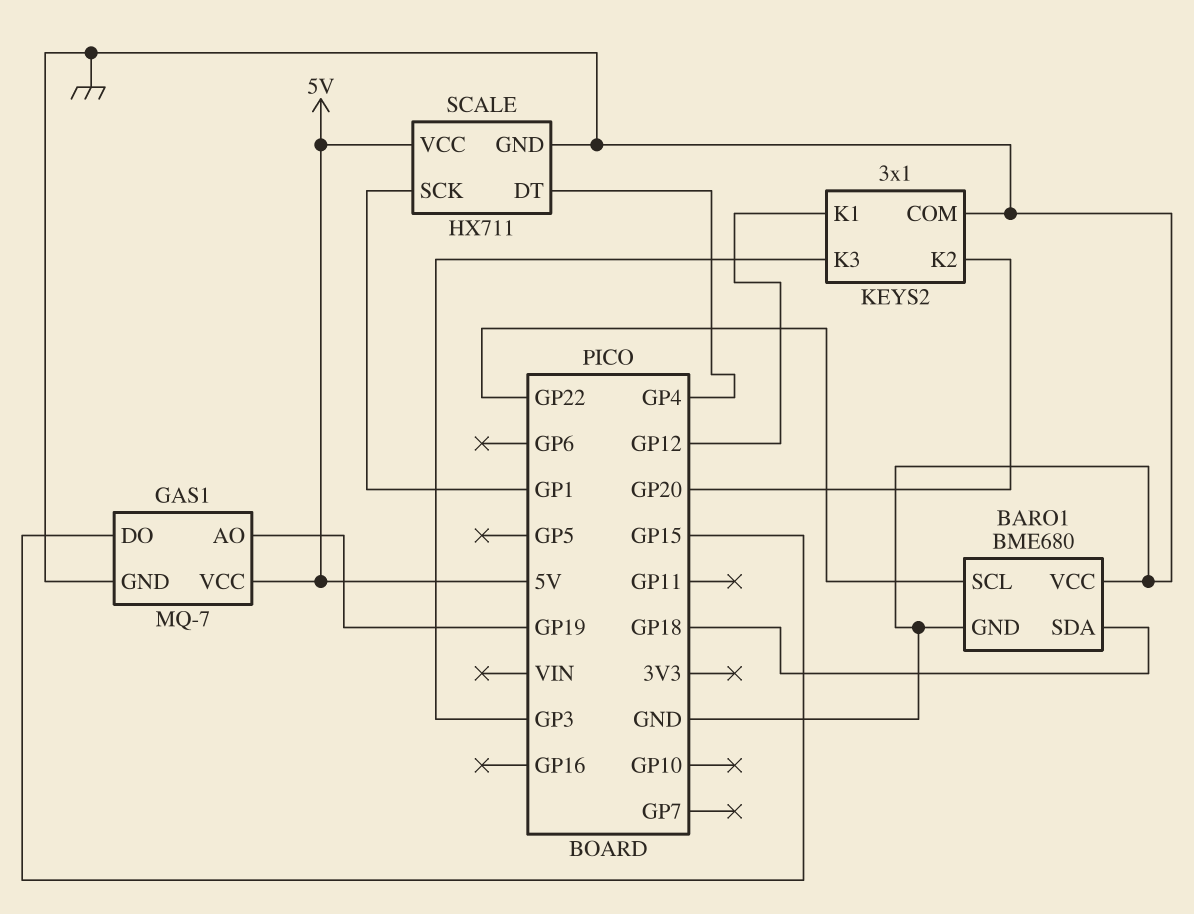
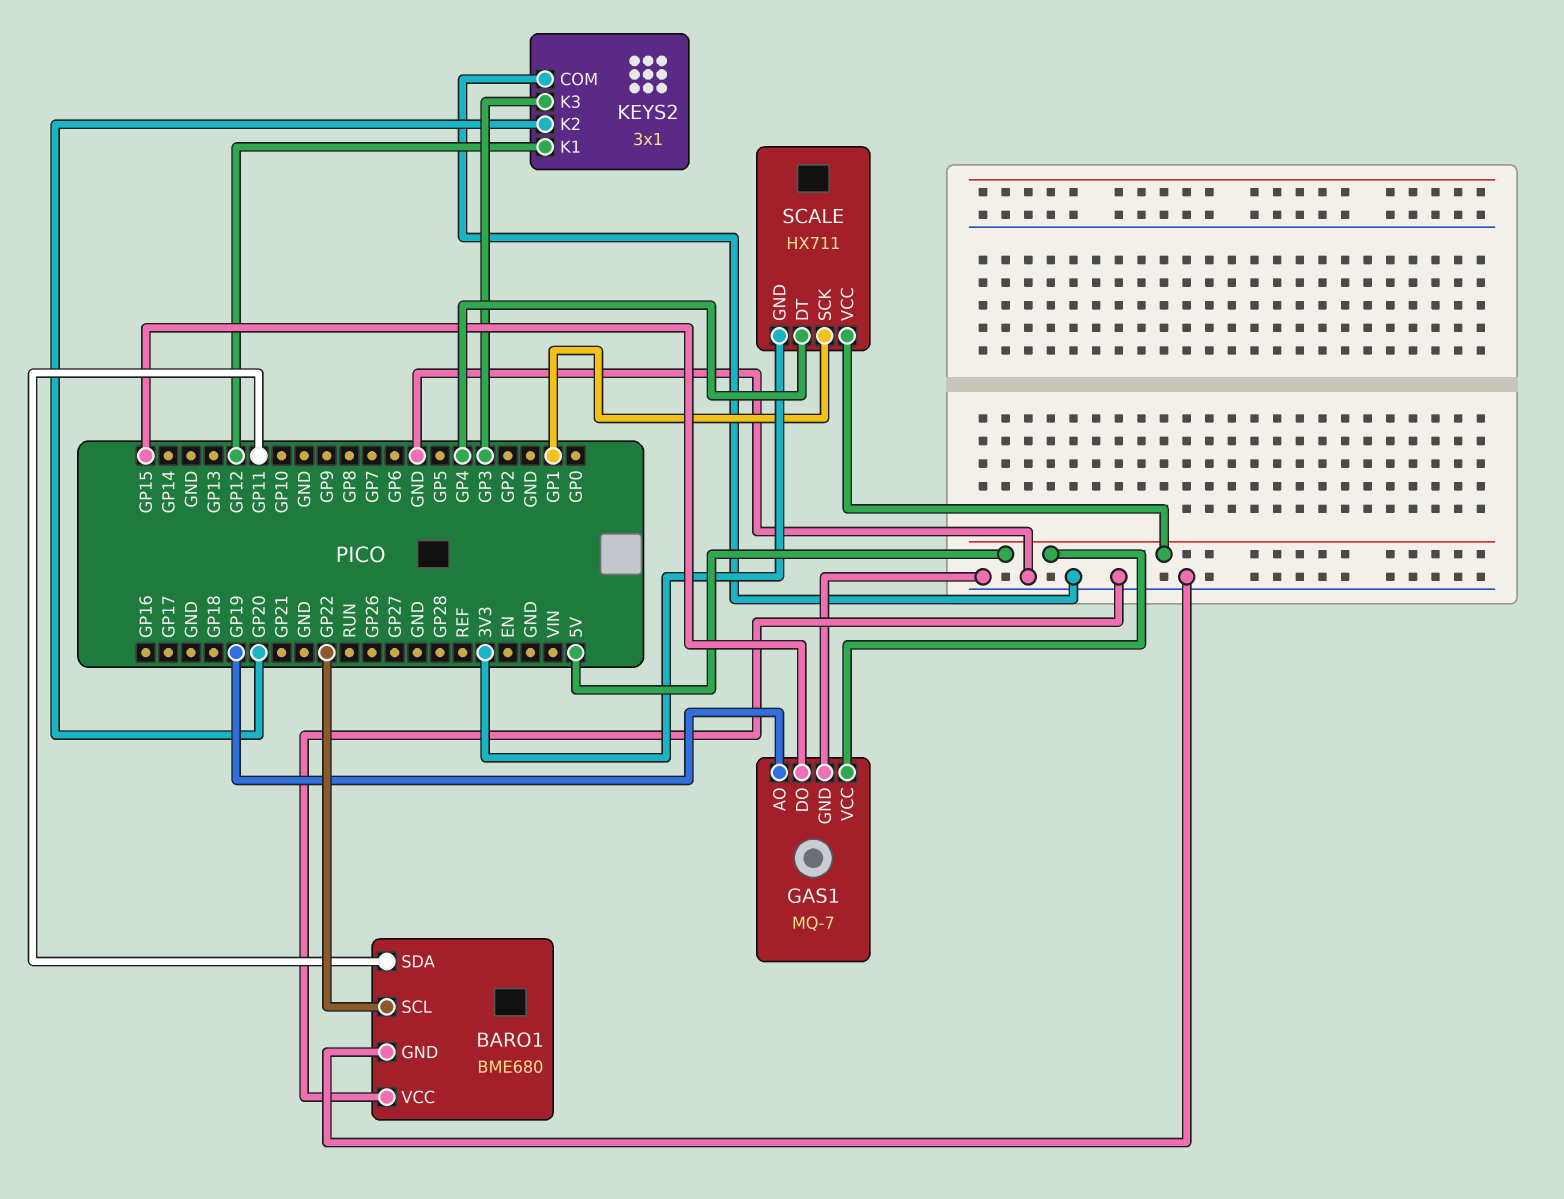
BARO1 pin SDA: GP18 -> GP11
SCALE pin GND: GND -> 3V3

